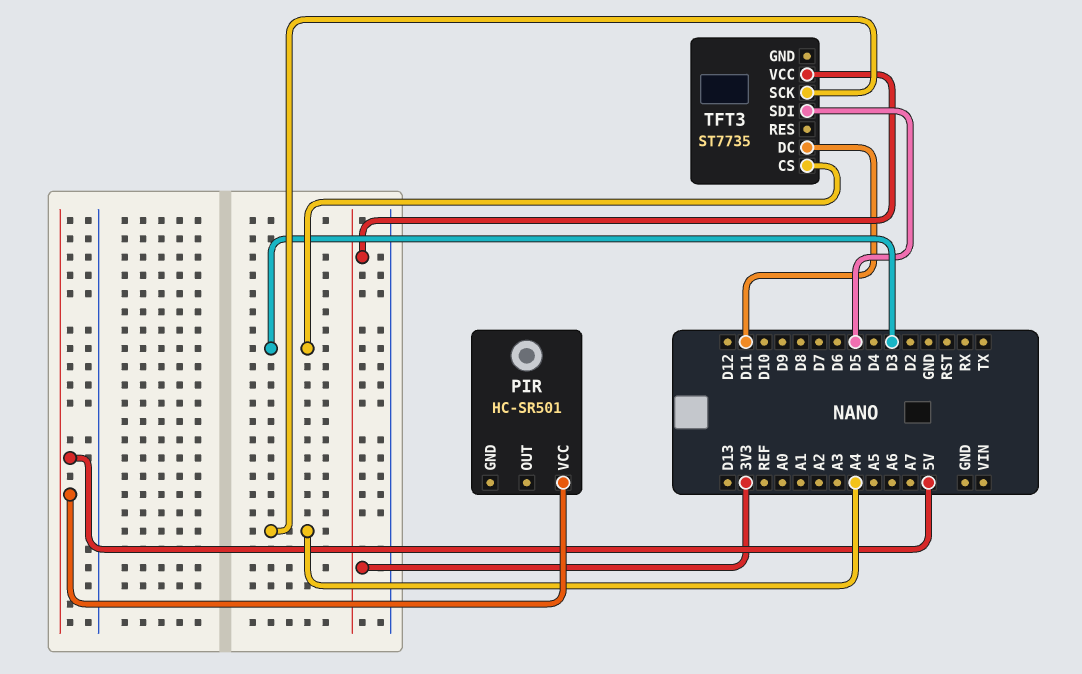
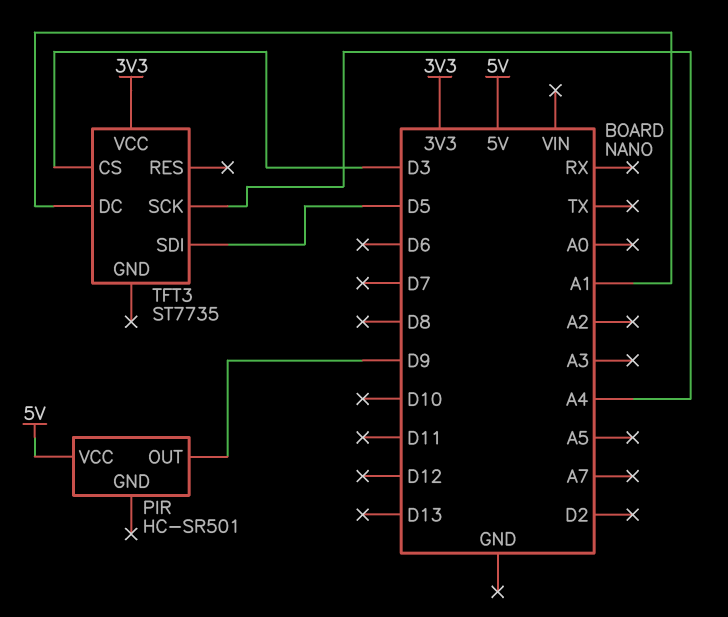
PIR pin OUT: none -> D9
TFT3 pin DC: D11 -> A1

